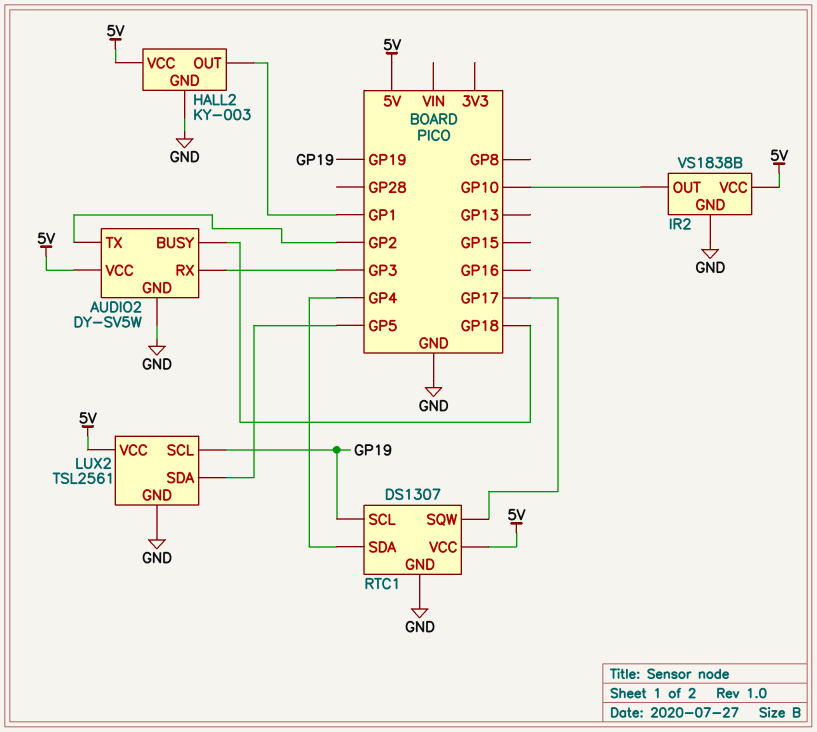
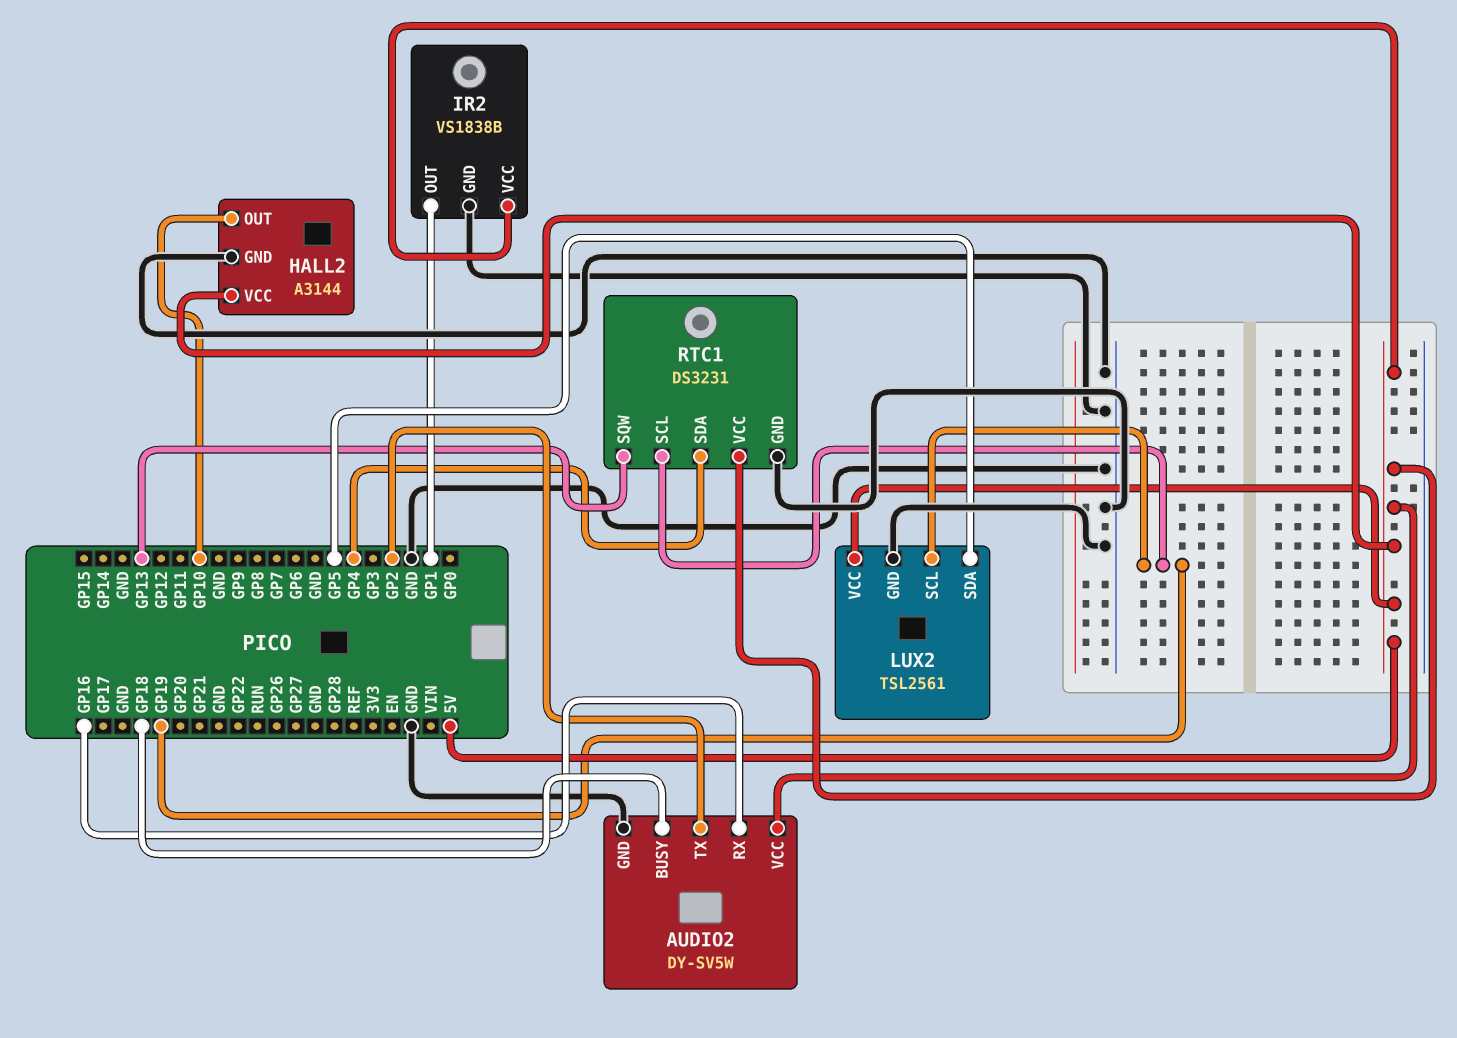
AUDIO2 pin RX: GP3 -> GP16
HALL2: KY-003 -> A3144
HALL2 pin OUT: GP1 -> GP10
IR2 pin OUT: GP10 -> GP1
RTC1: DS1307 -> DS3231
RTC1 pin SQW: GP17 -> GP13

